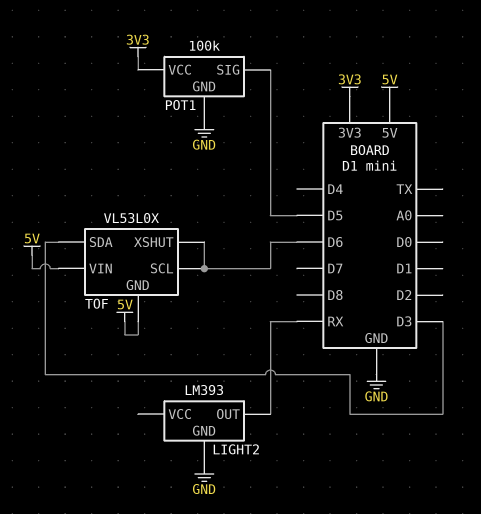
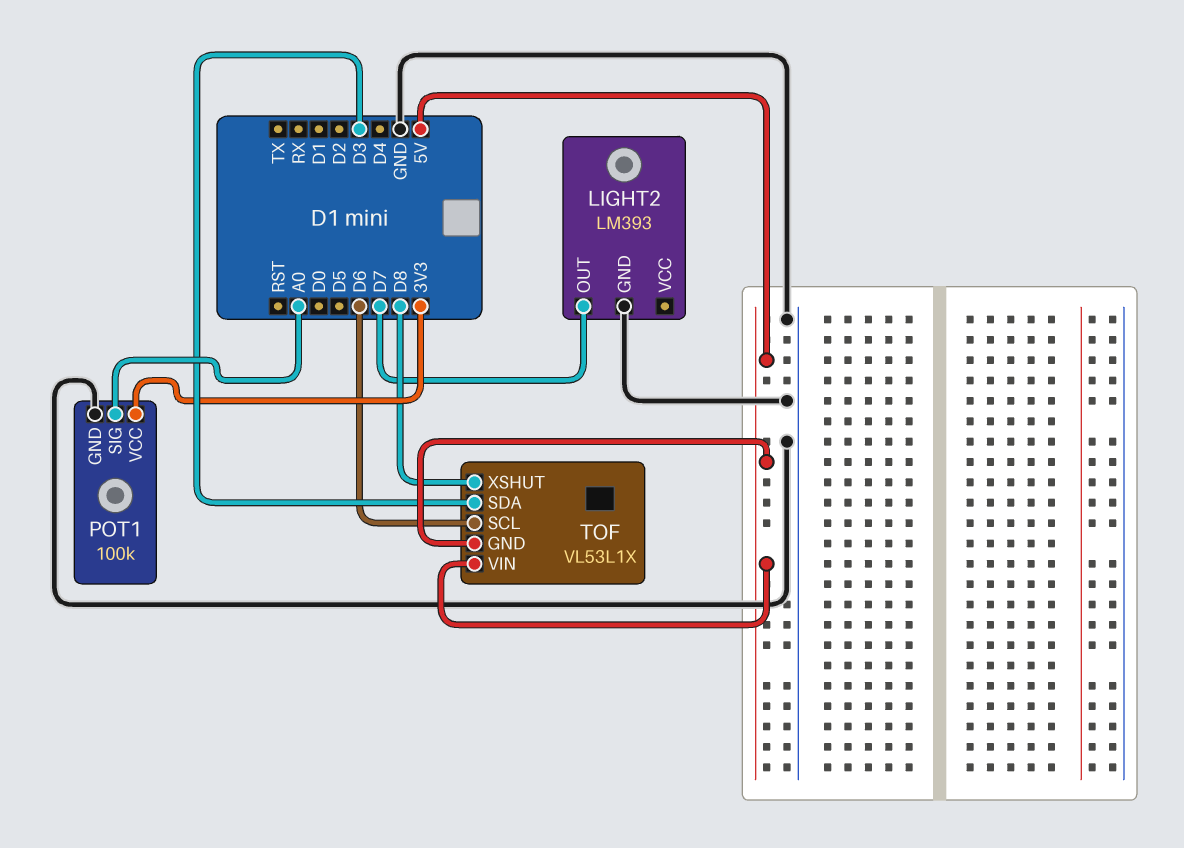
LIGHT2 pin OUT: RX -> D7
POT1 pin SIG: D5 -> A0
TOF: VL53L0X -> VL53L1X
TOF pin XSHUT: D6 -> D8

